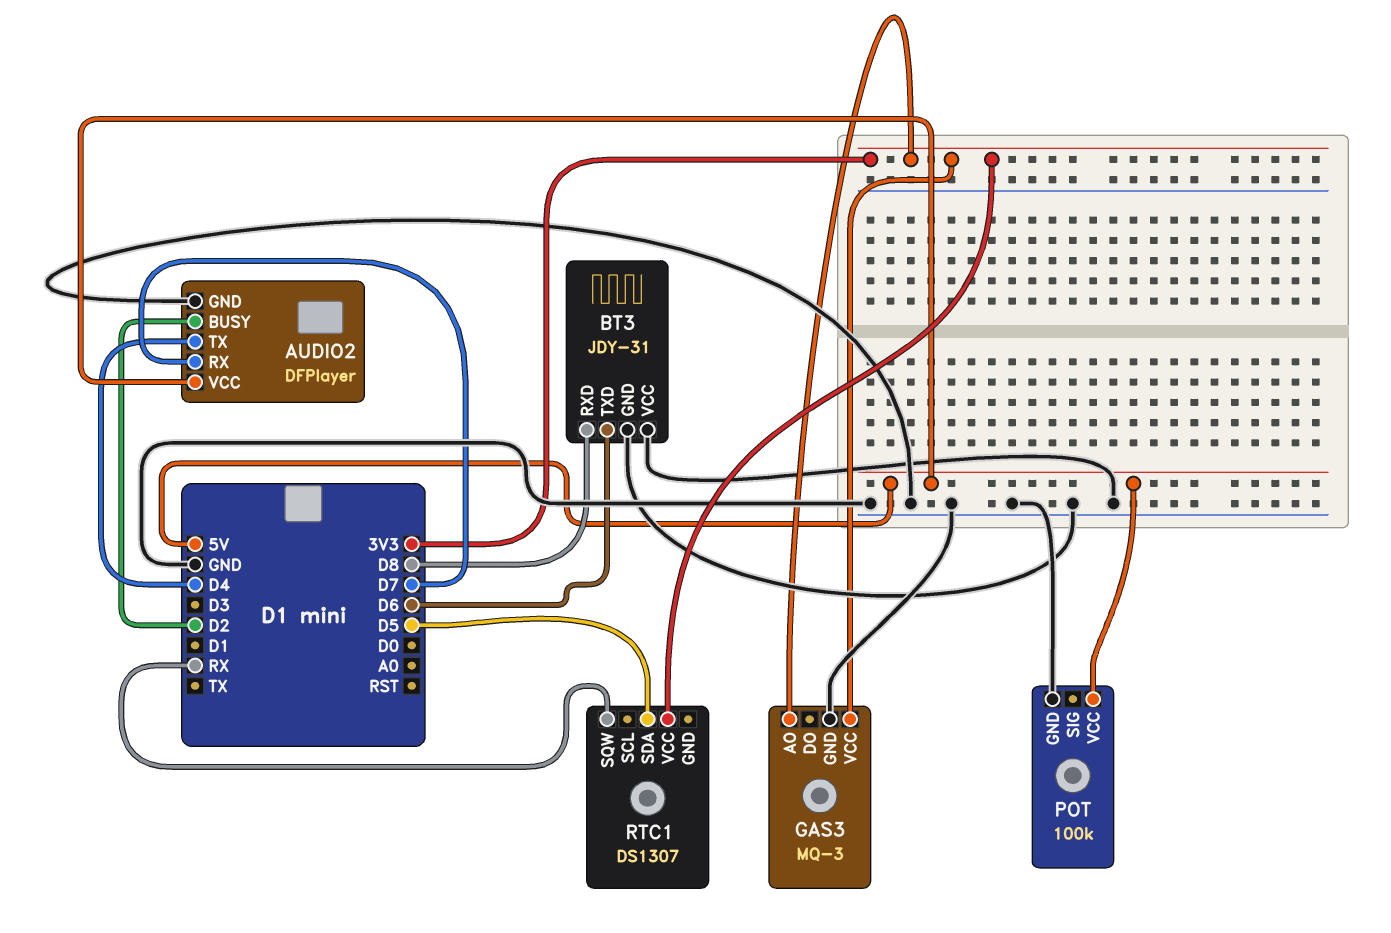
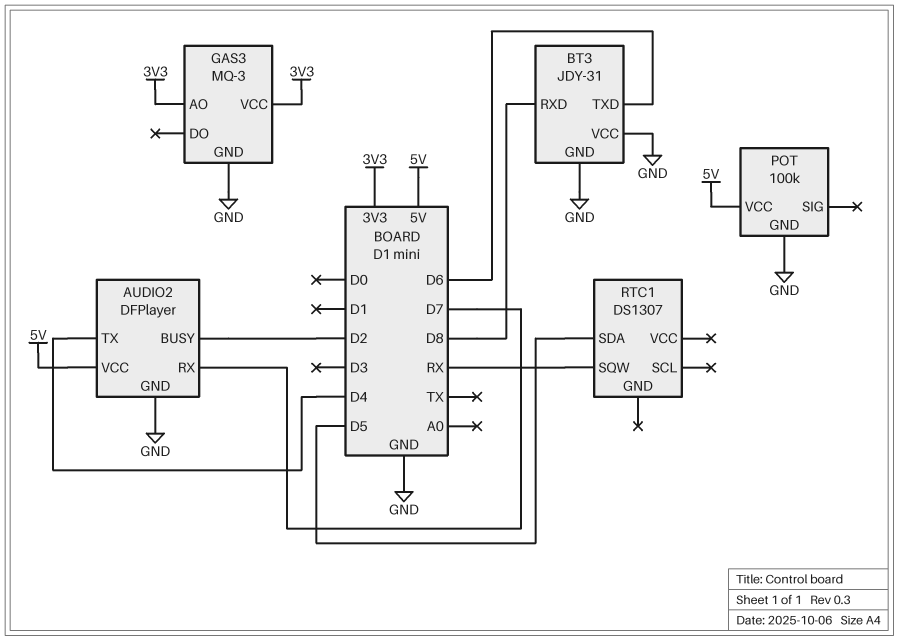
RTC1 pin VCC: 3V3 -> none

